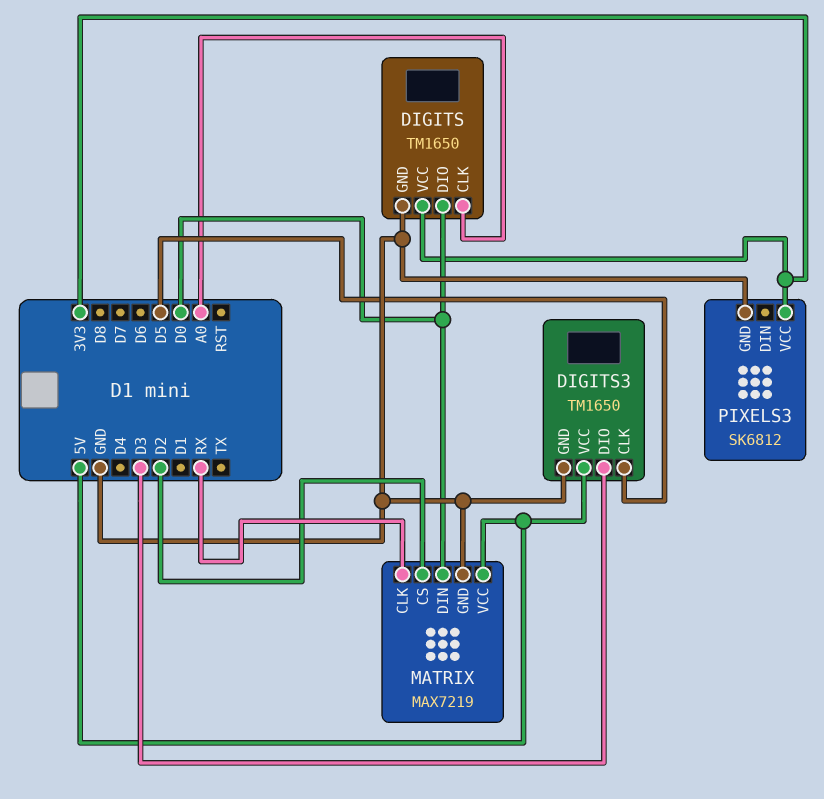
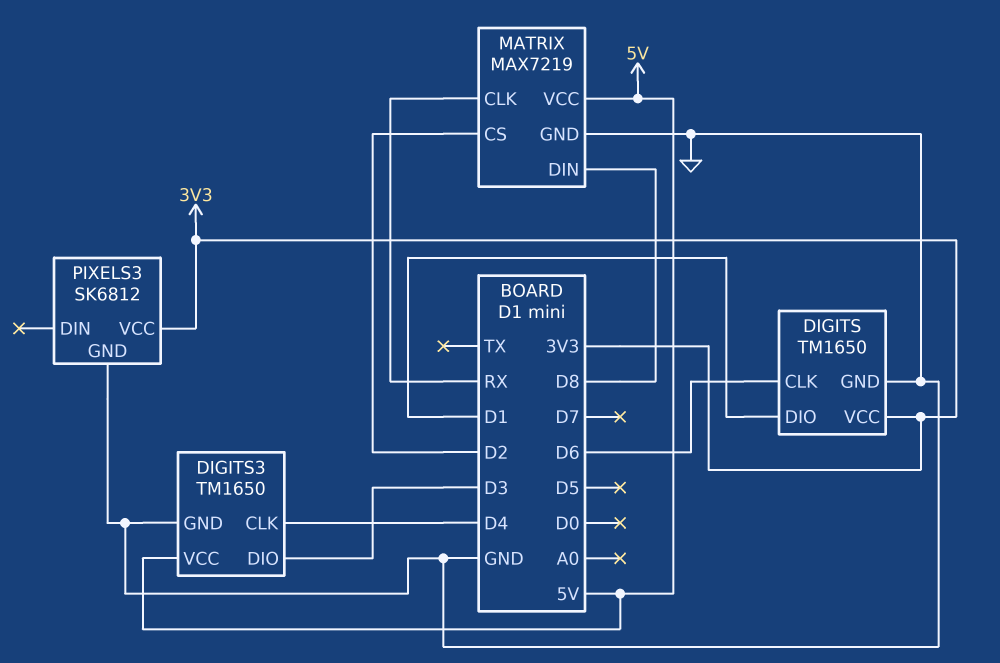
DIGITS pin CLK: A0 -> D6
DIGITS pin DIO: D0 -> D1
DIGITS3 pin CLK: D5 -> D4
MATRIX pin DIN: D0 -> D8

